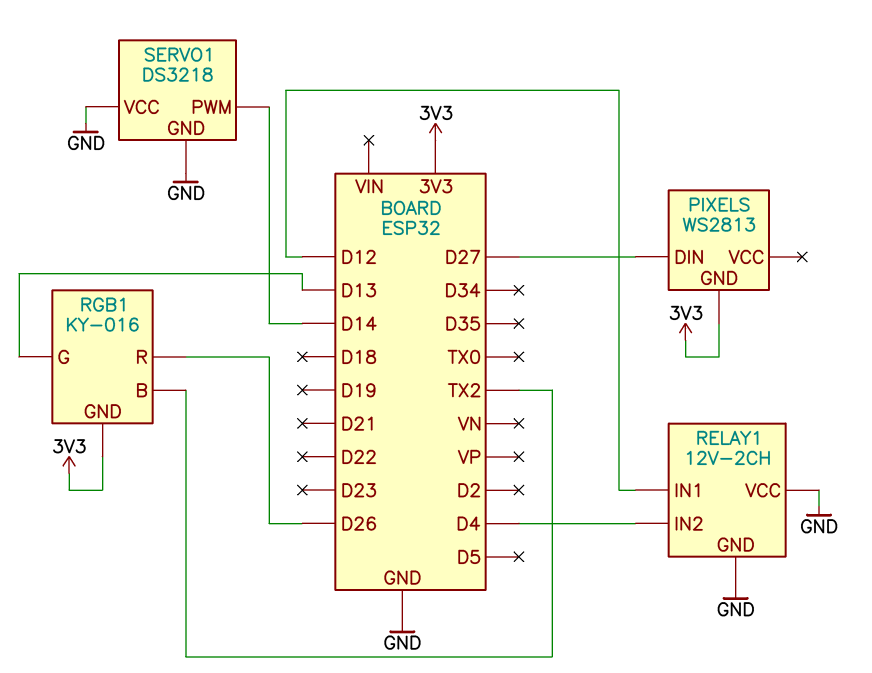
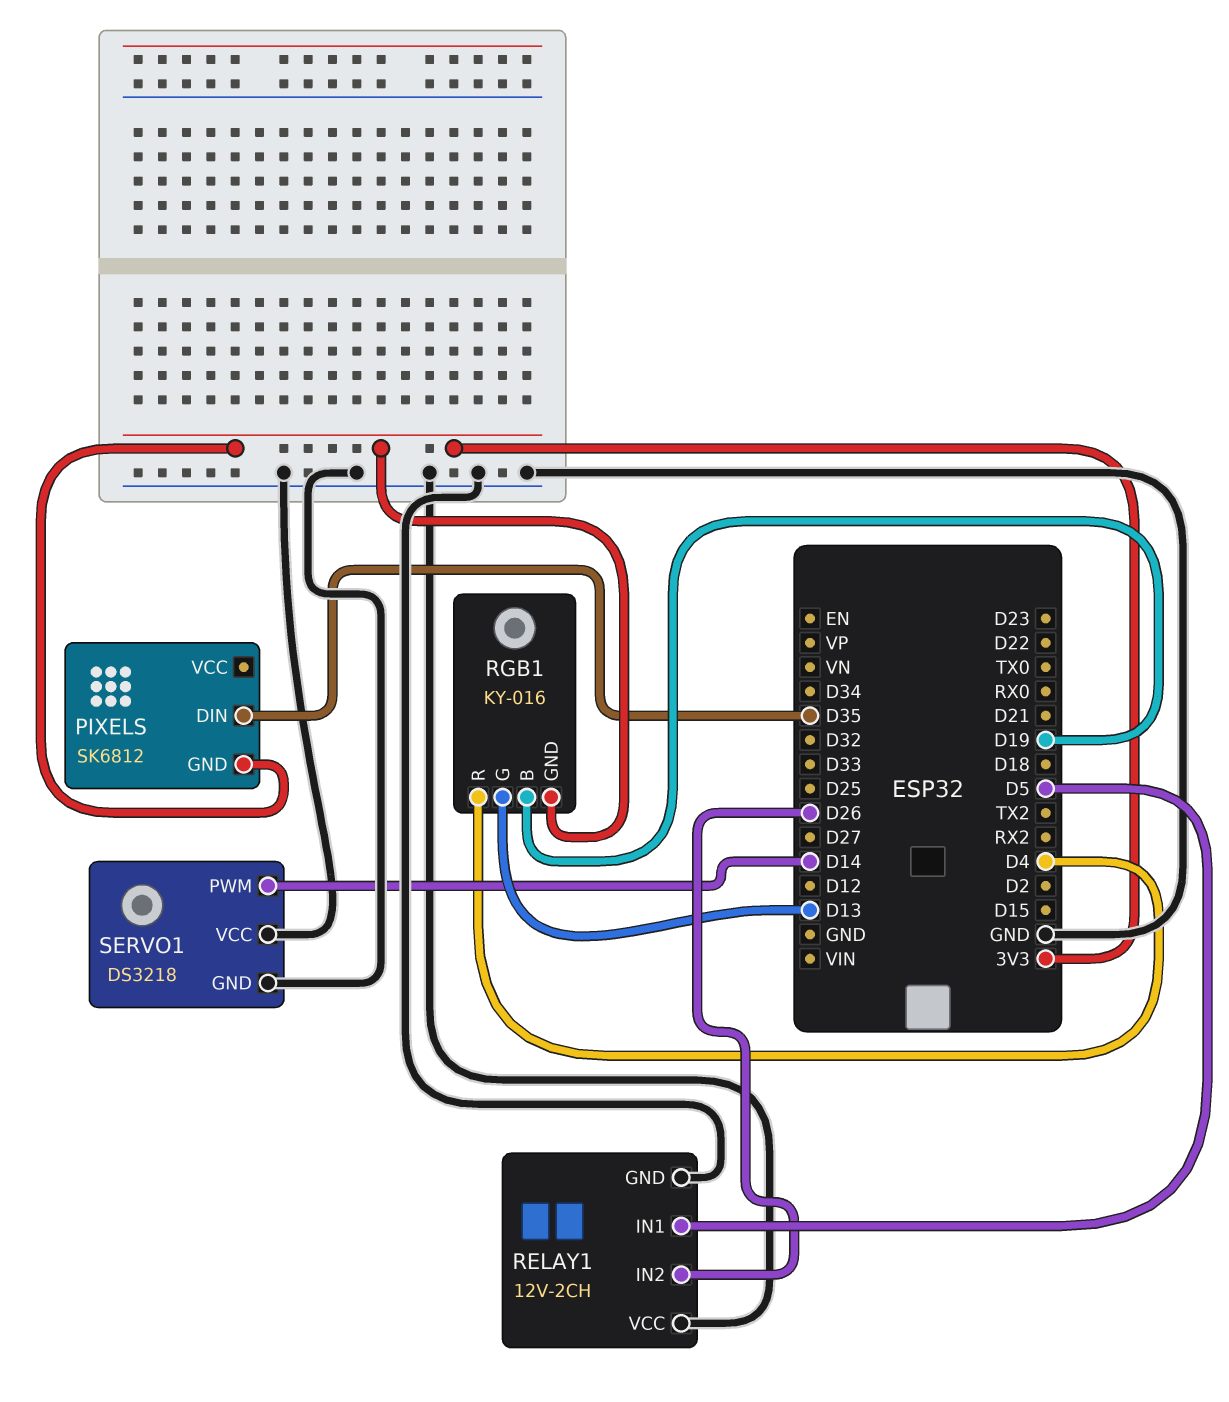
PIXELS: WS2813 -> SK6812
PIXELS pin DIN: D27 -> D35
RELAY1 pin IN1: D12 -> D5
RELAY1 pin IN2: D4 -> D26
RGB1 pin B: TX2 -> D19
RGB1 pin R: D26 -> D4

